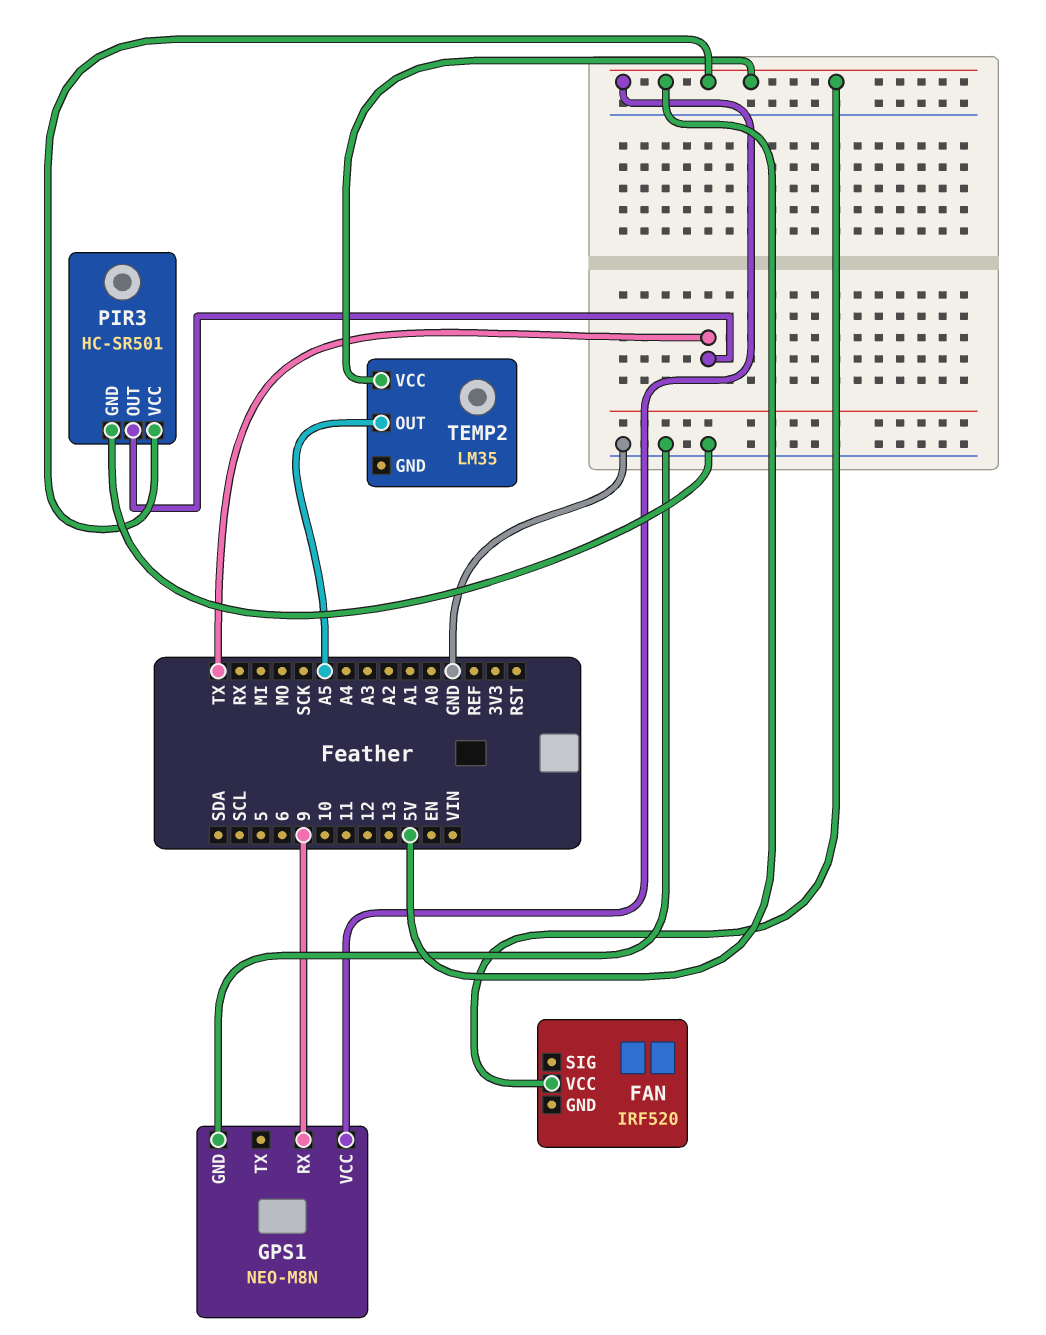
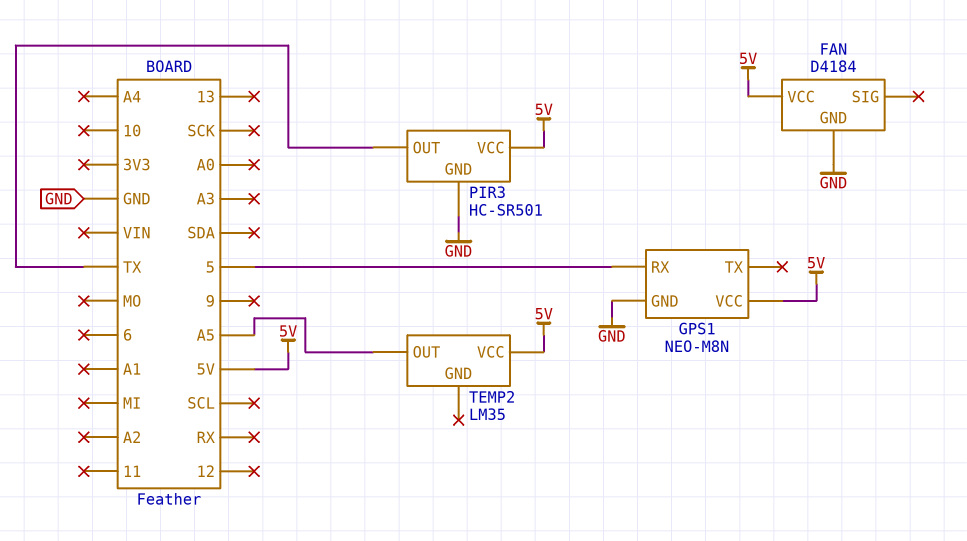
FAN: IRF520 -> D4184
FAN pin GND: none -> GND
GPS1 pin RX: 9 -> 5

